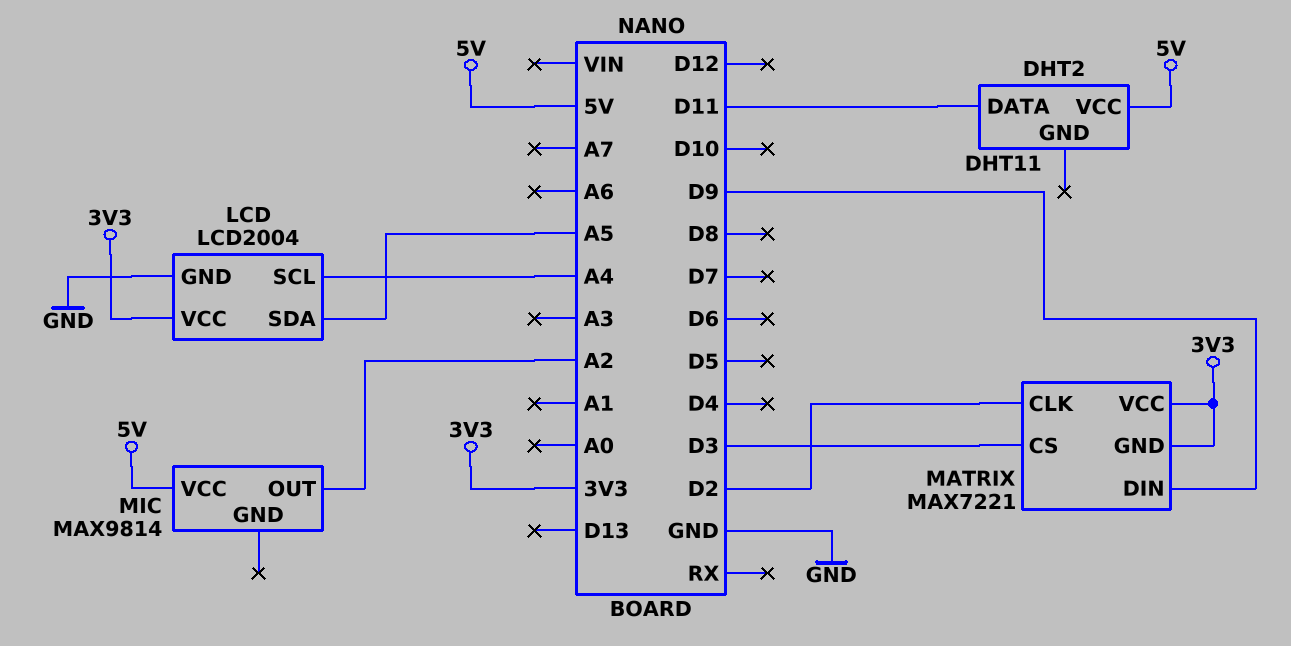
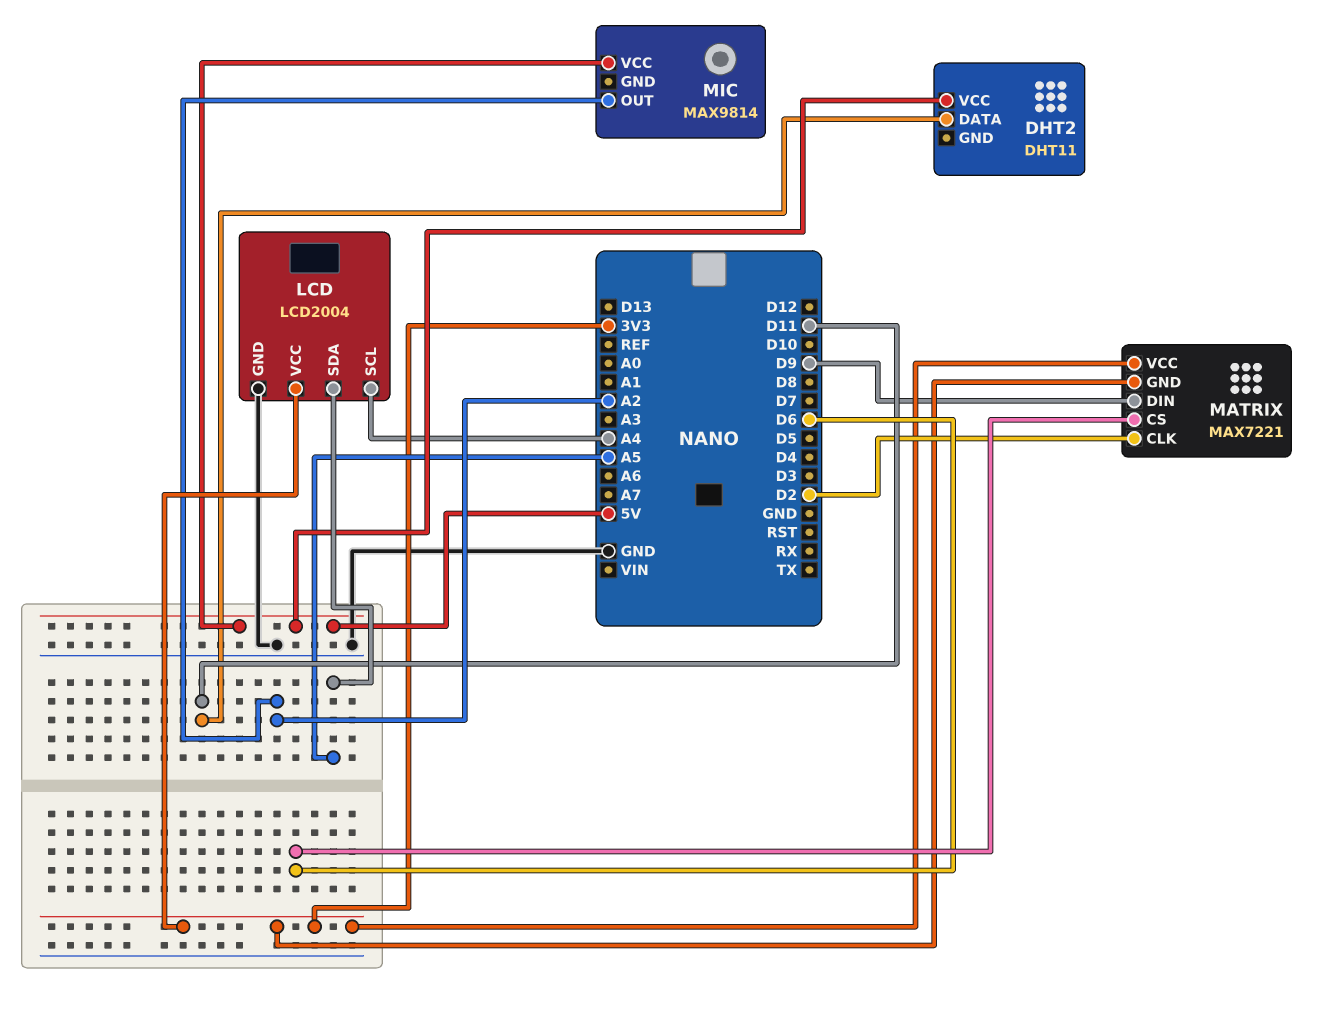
MATRIX pin CS: D3 -> D6

